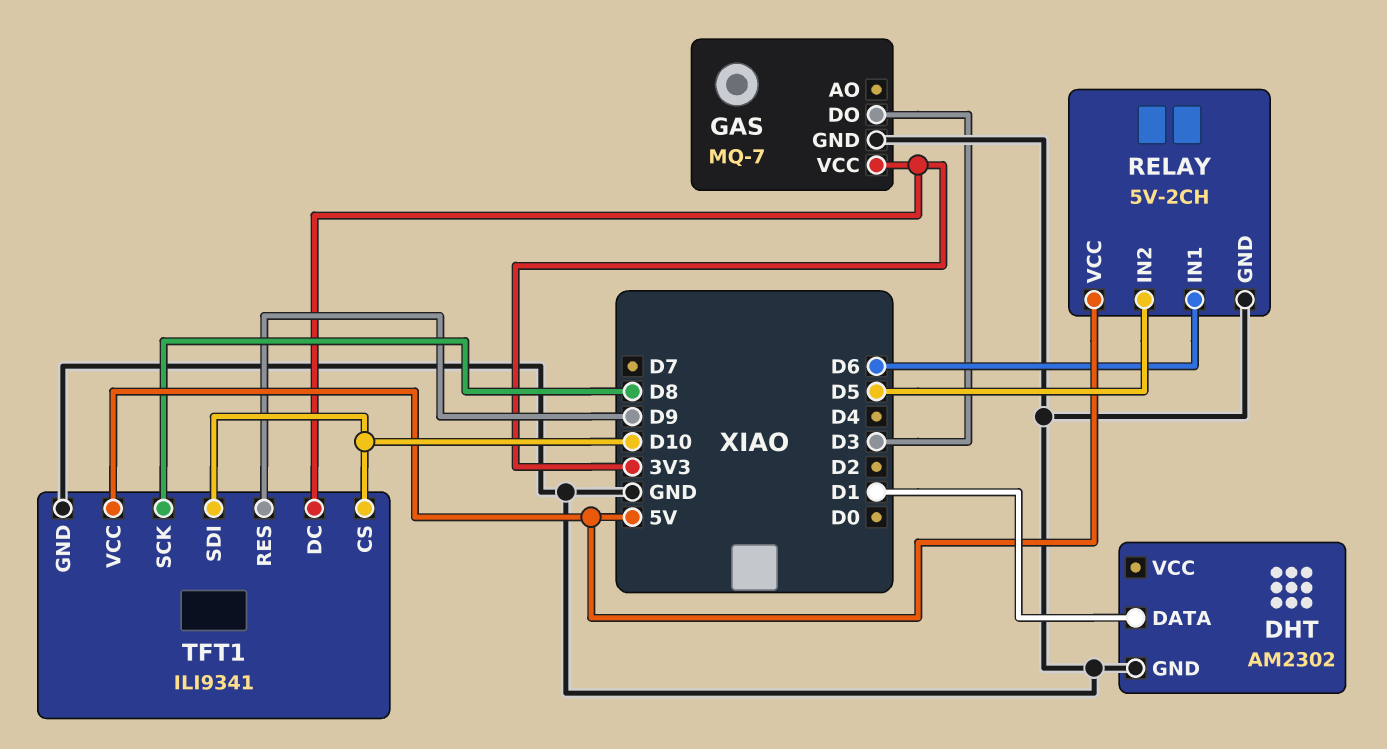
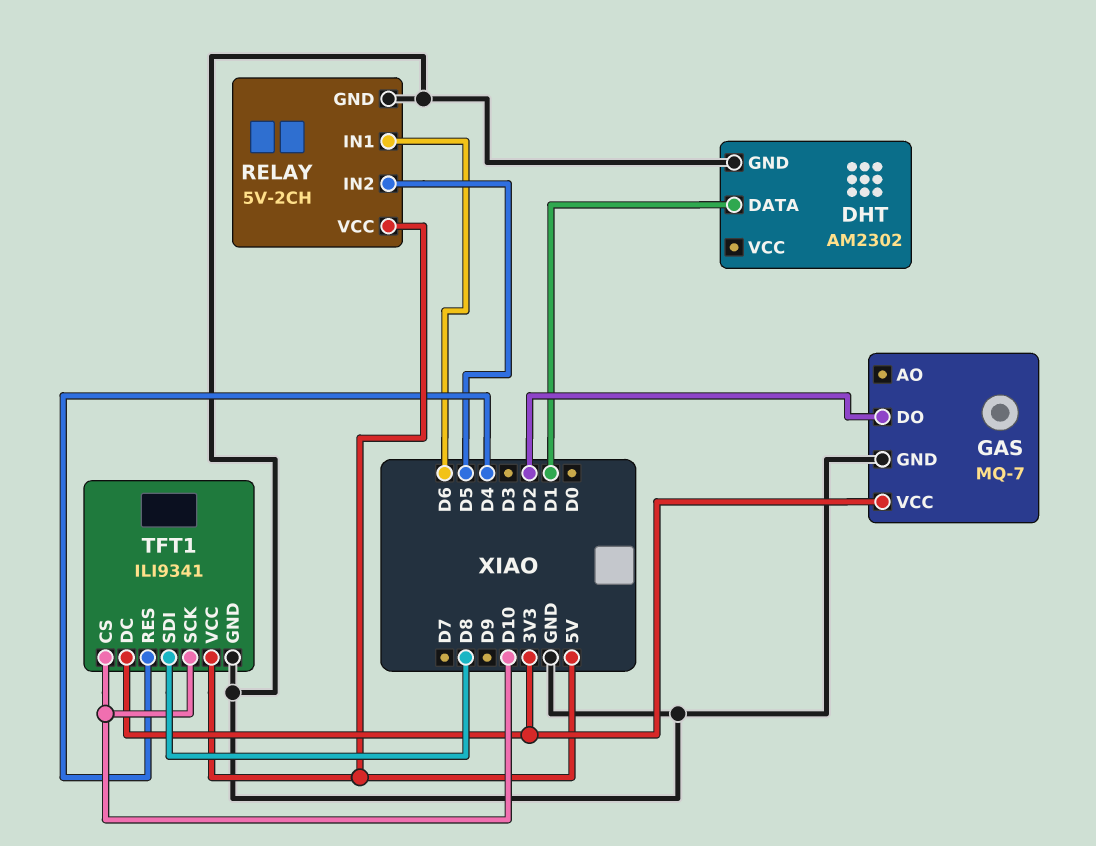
GAS pin DO: D3 -> D2
TFT1 pin RES: D9 -> D4
TFT1 pin SCK: D8 -> D10
TFT1 pin SDI: D10 -> D8

